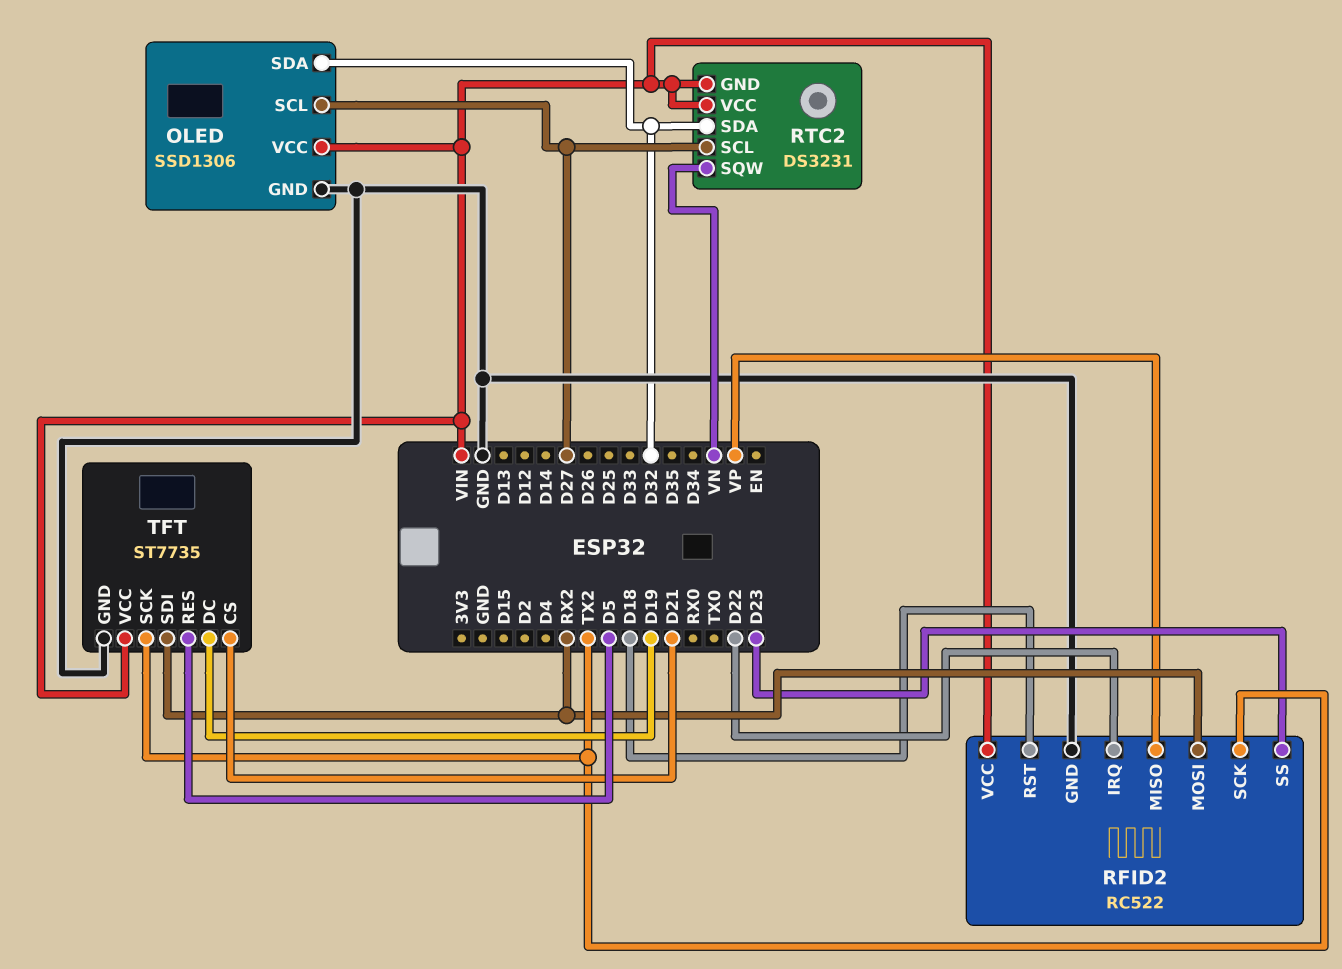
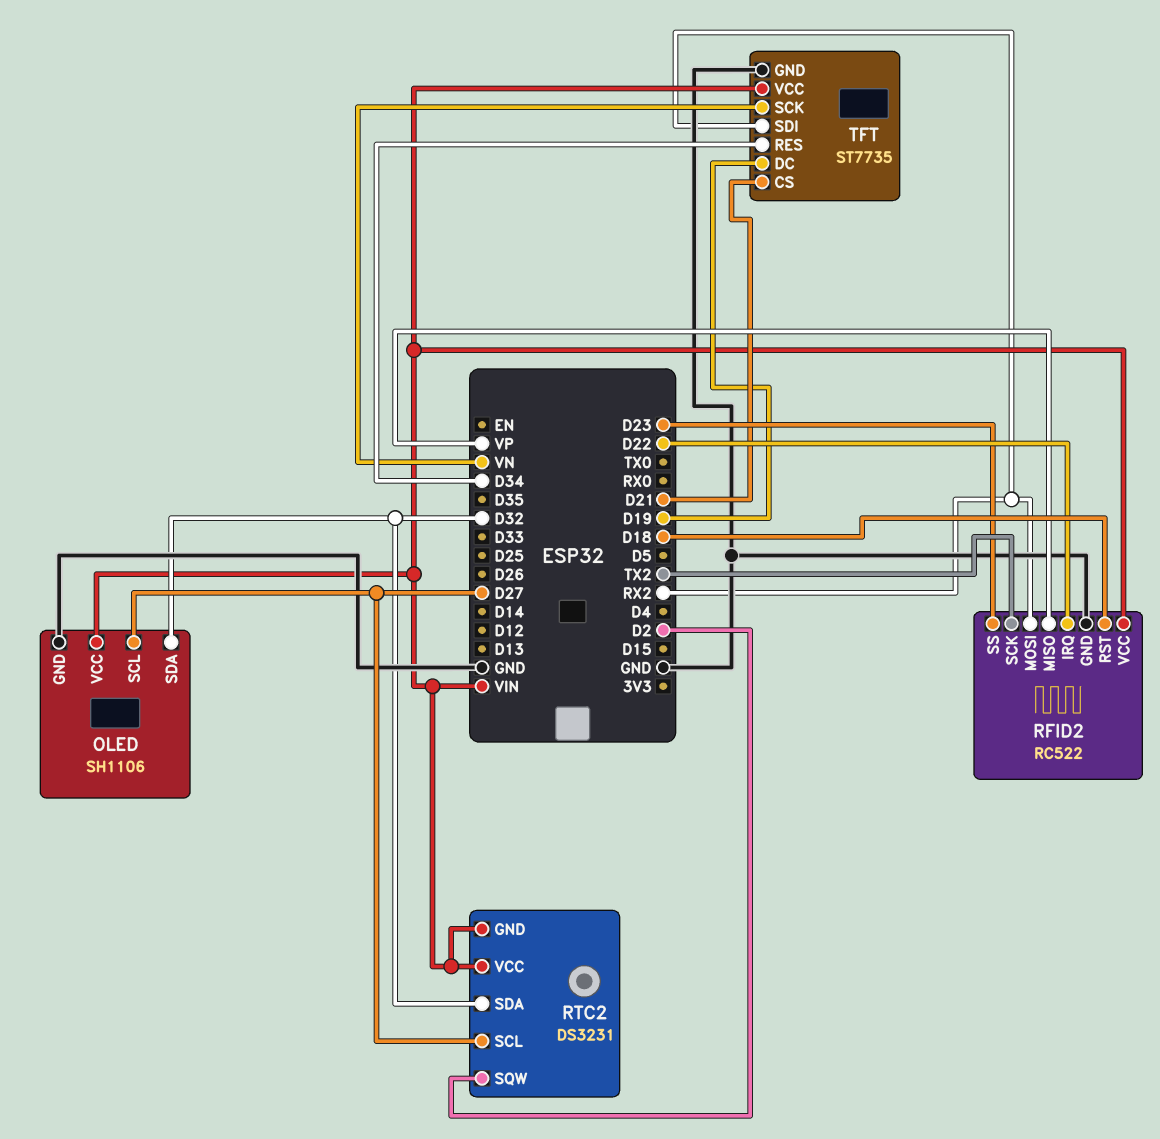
OLED: SSD1306 -> SH1106
RTC2 pin SQW: VN -> D2
TFT pin RES: D5 -> D34
TFT pin SCK: TX2 -> VN

